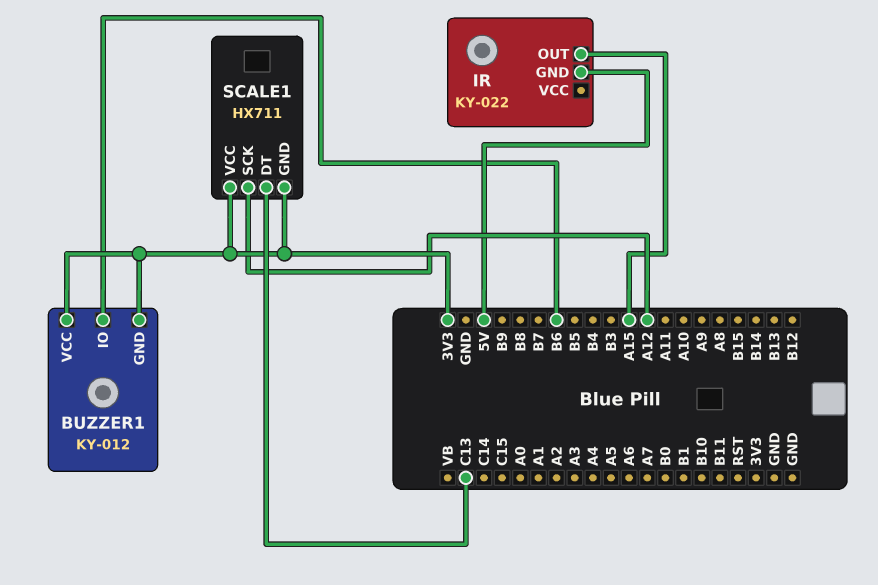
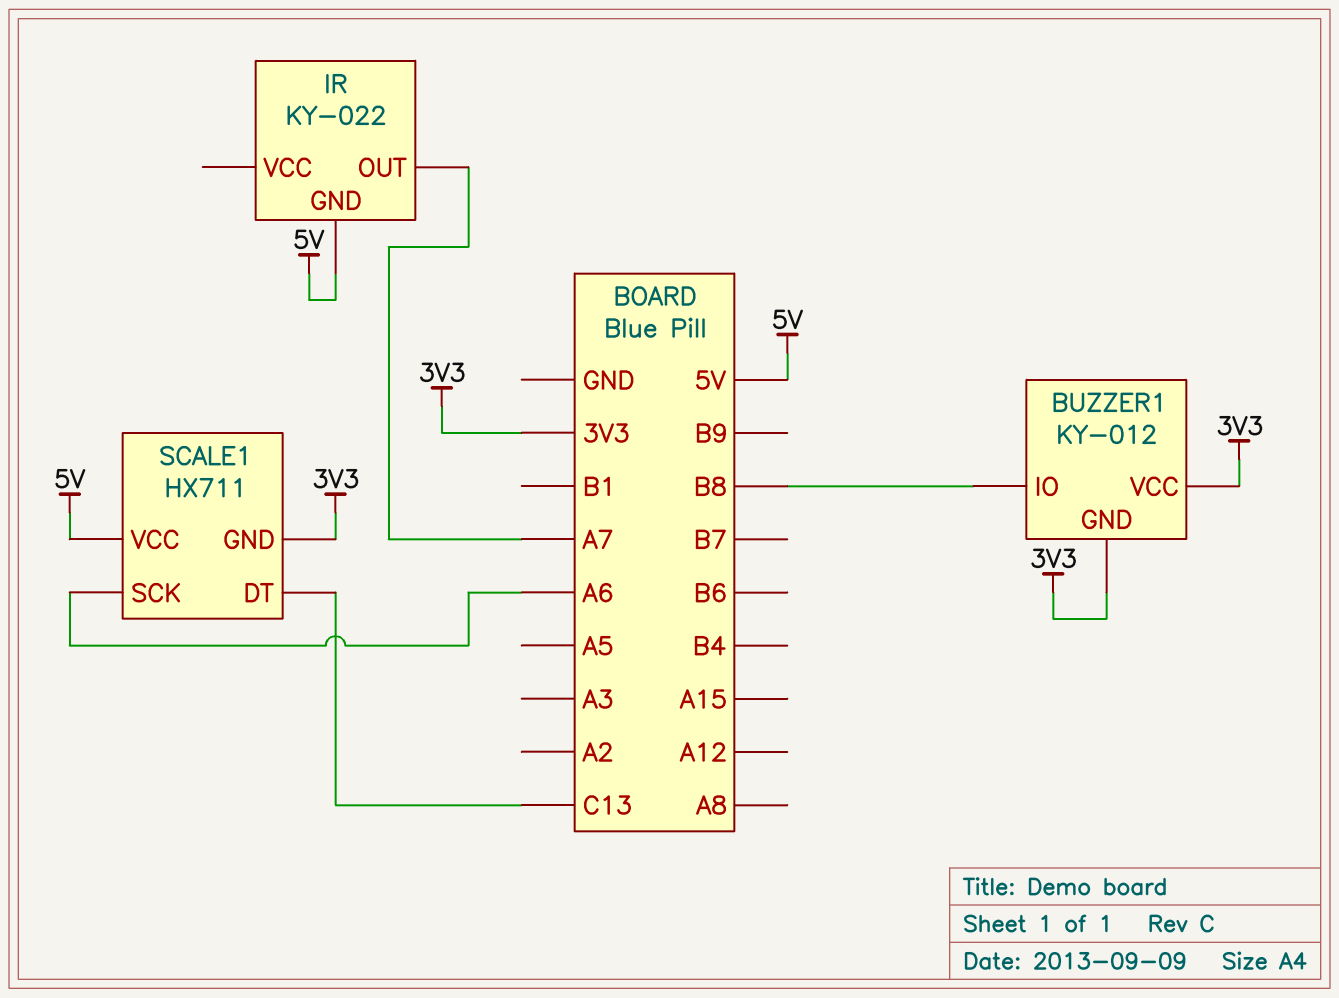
BUZZER1 pin IO: B6 -> B8
IR pin OUT: A15 -> A7
SCALE1 pin SCK: A12 -> A6
SCALE1 pin VCC: 3V3 -> 5V

